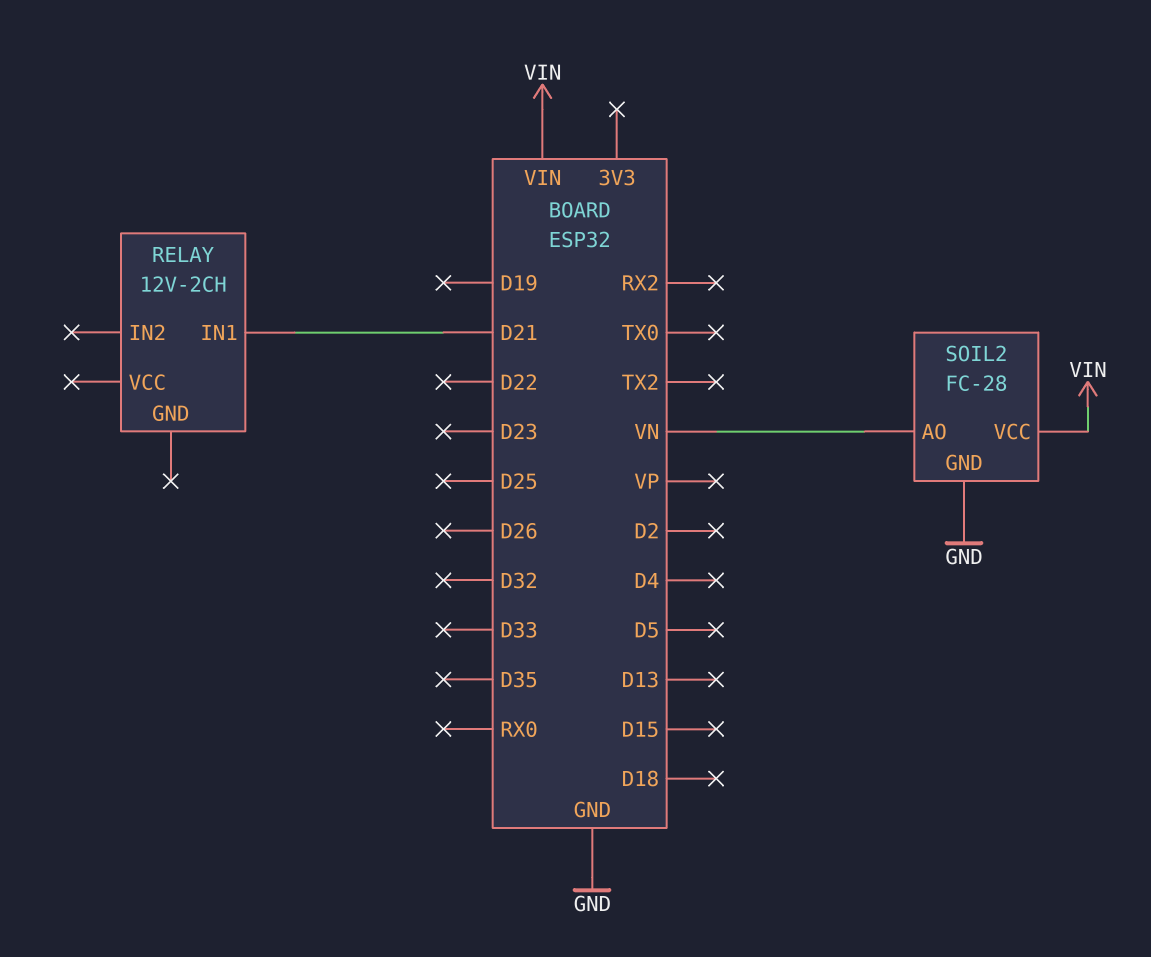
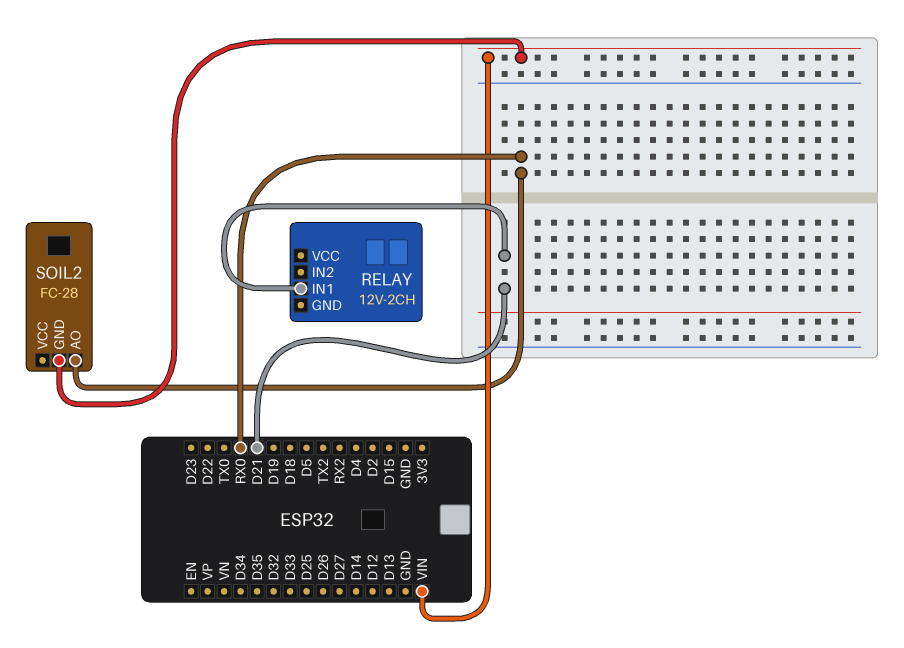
SOIL2 pin AO: VN -> RX0
SOIL2 pin GND: GND -> VIN
SOIL2 pin VCC: VIN -> none

